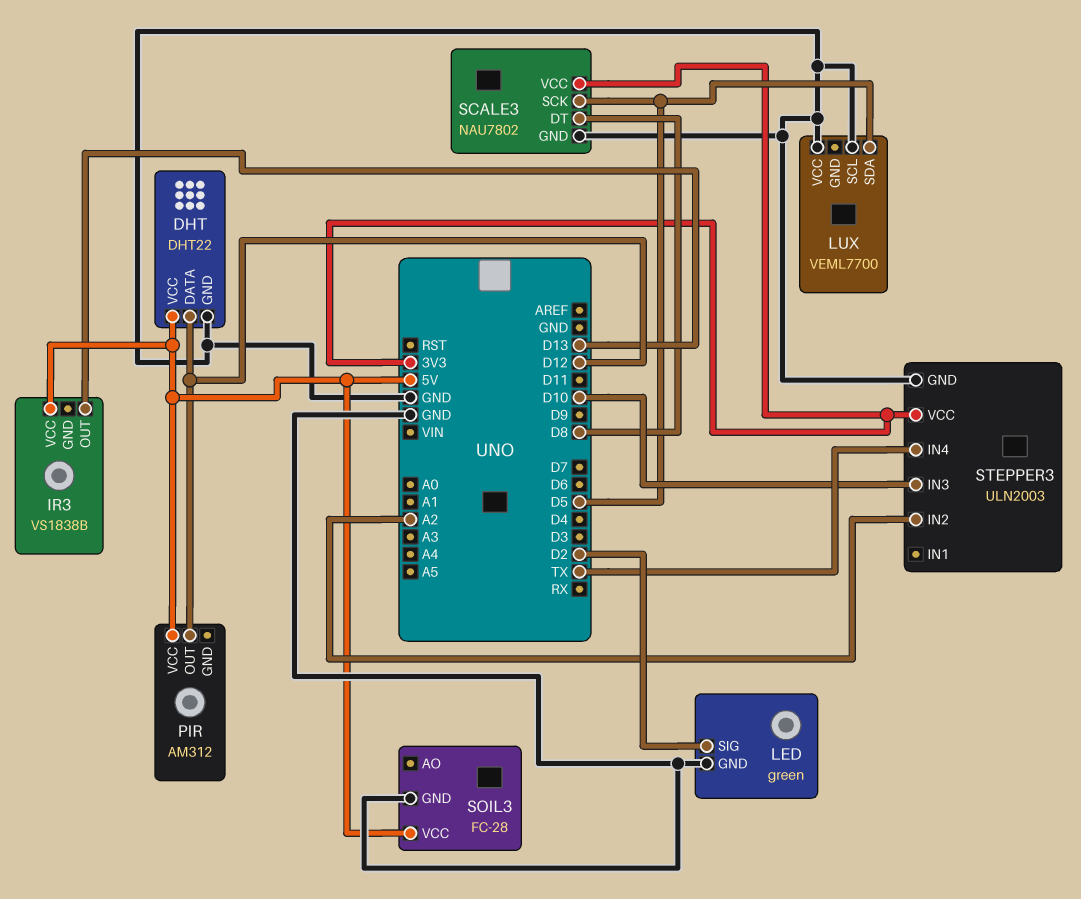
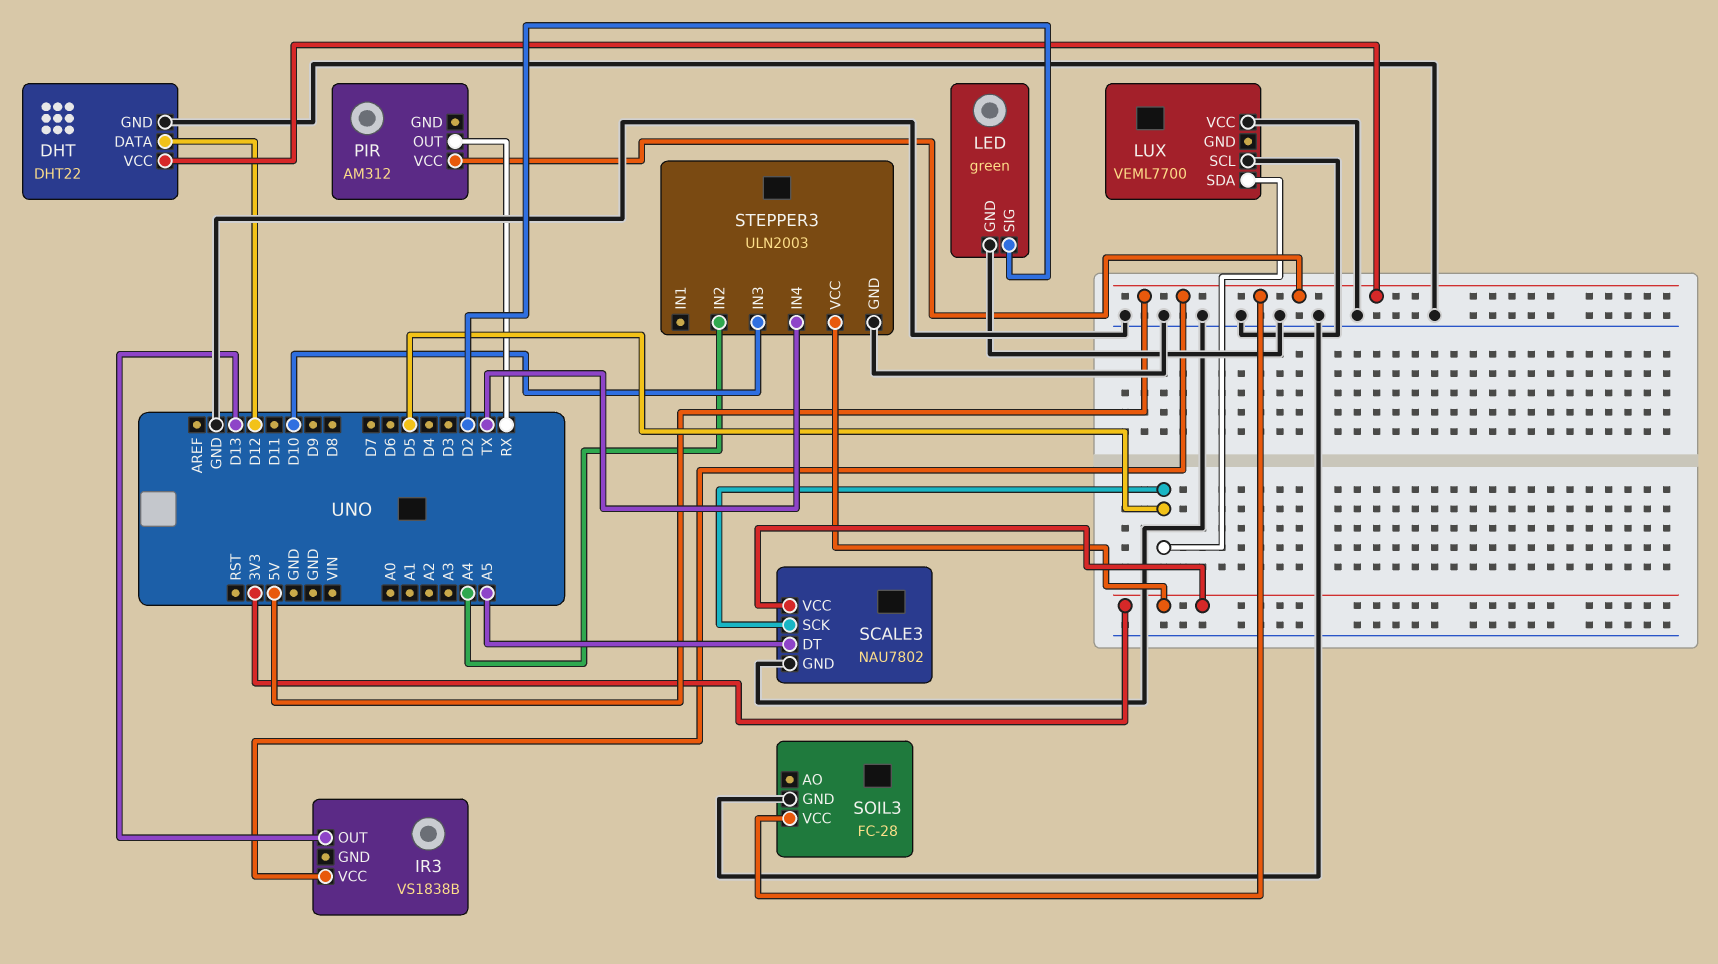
PIR pin OUT: D12 -> RX
SCALE3 pin DT: D8 -> A5
STEPPER3 pin IN2: A2 -> A4

